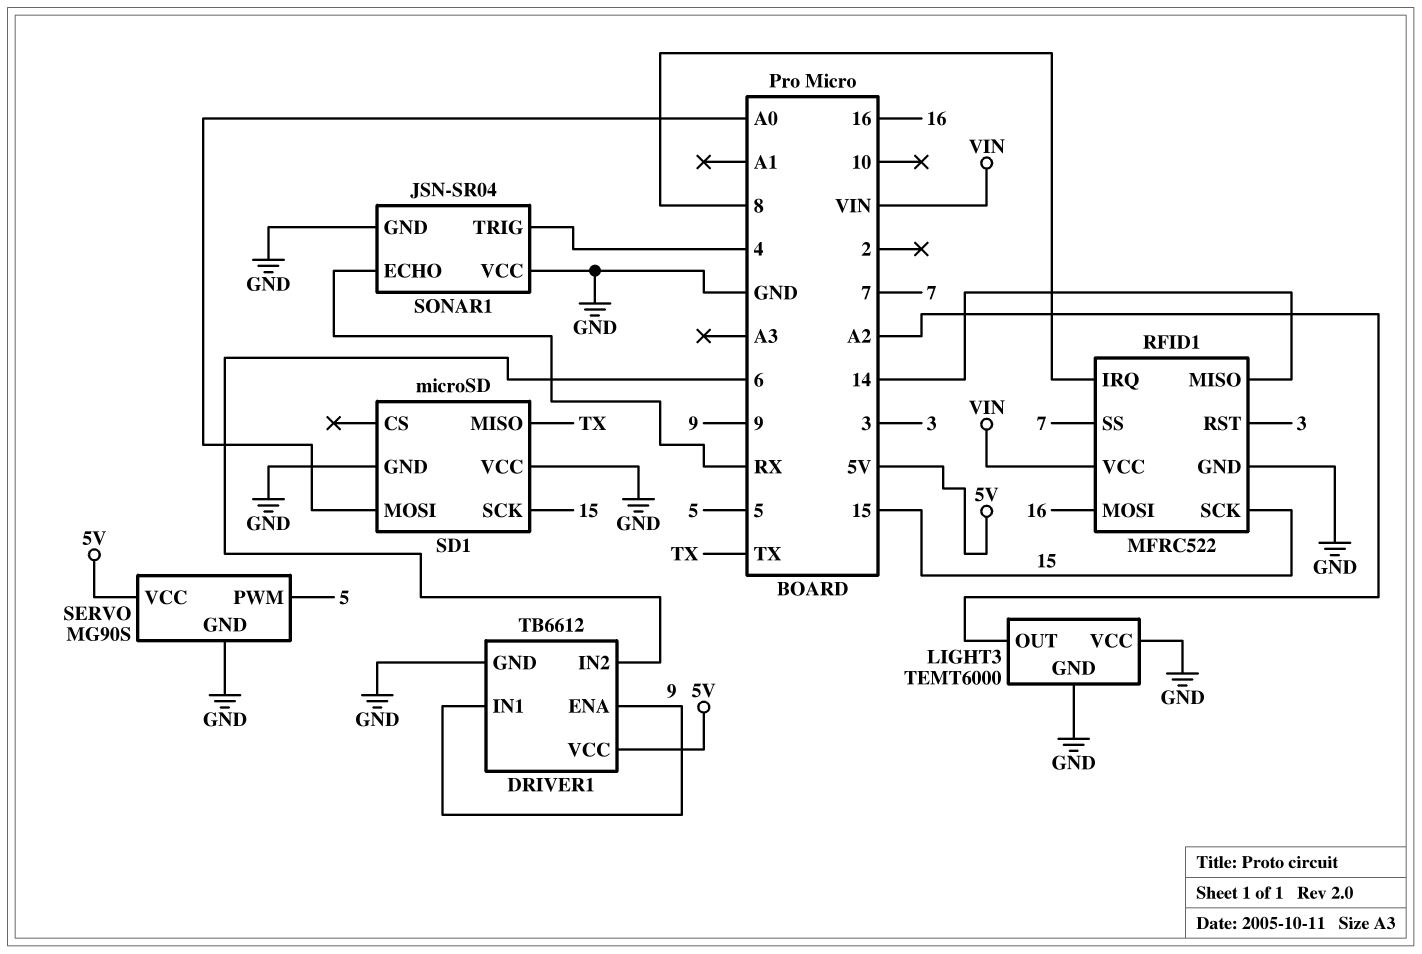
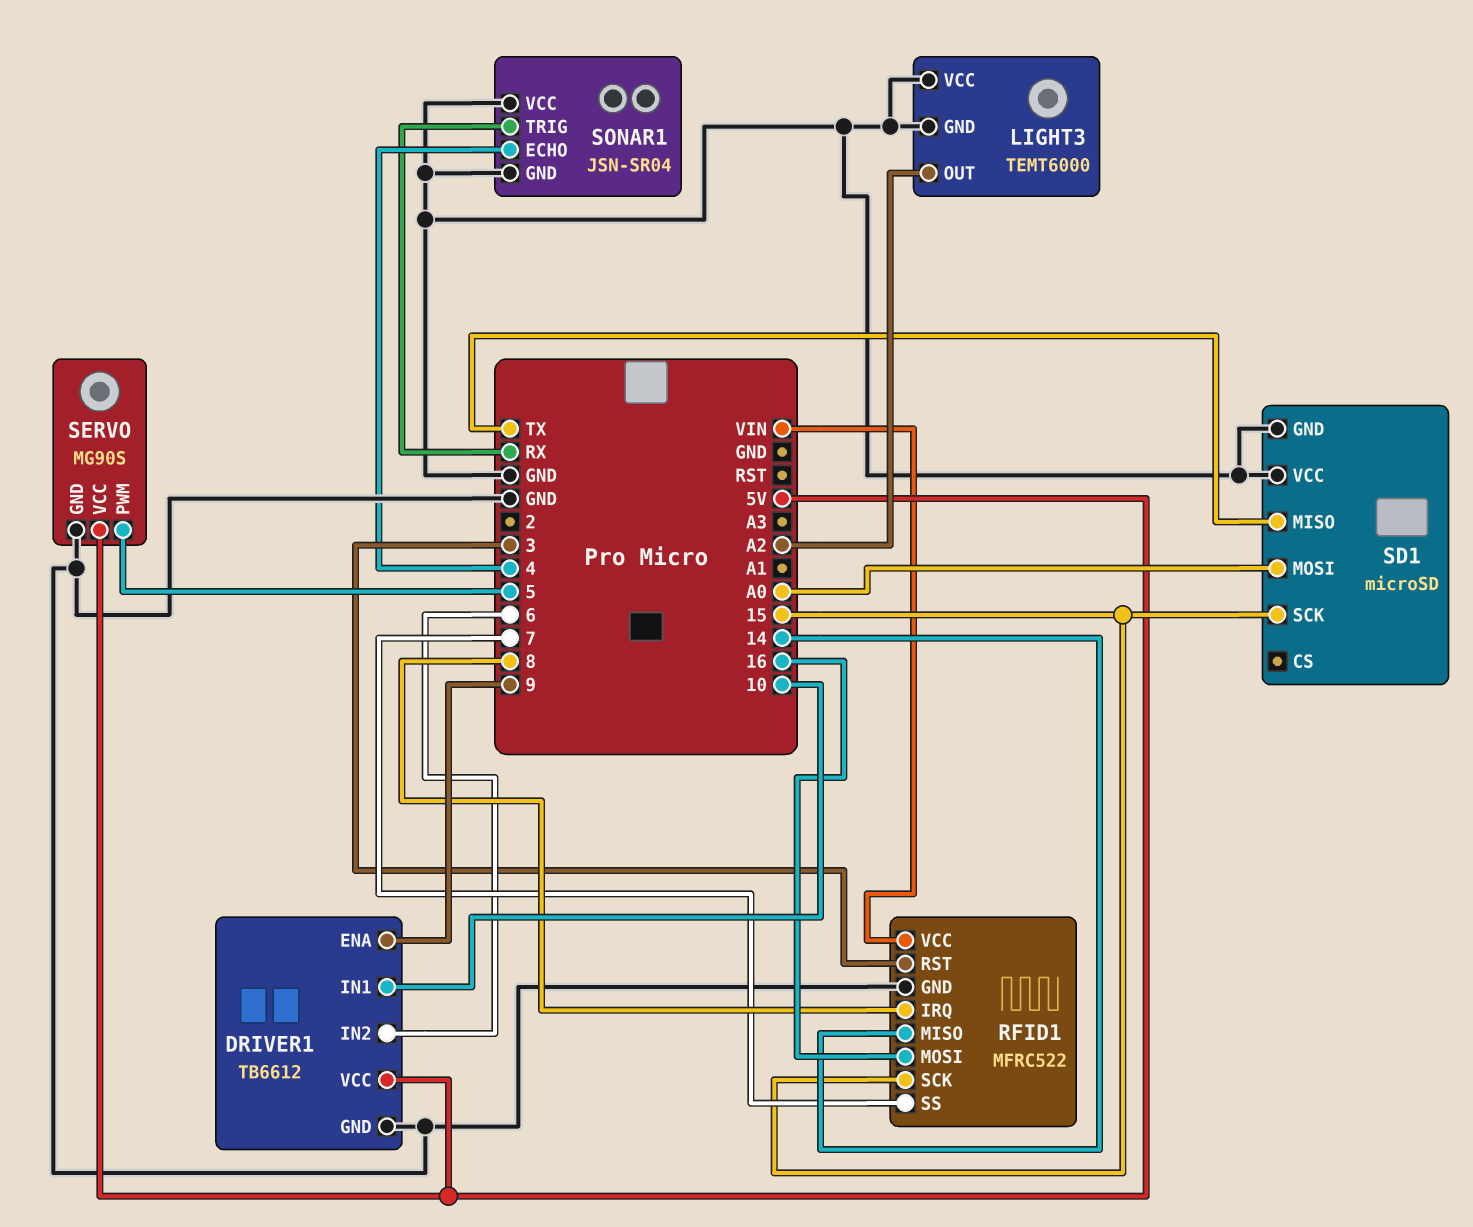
DRIVER1 pin IN1: 9 -> 10
SONAR1 pin ECHO: RX -> 4
SONAR1 pin TRIG: 4 -> RX

